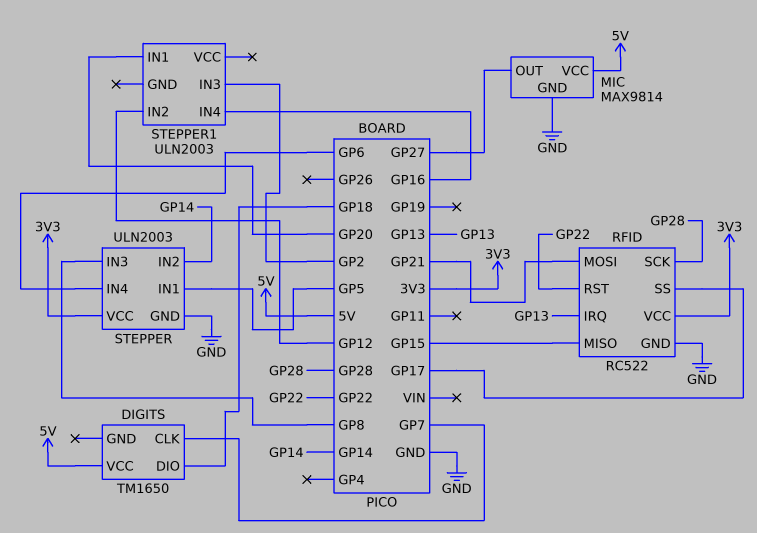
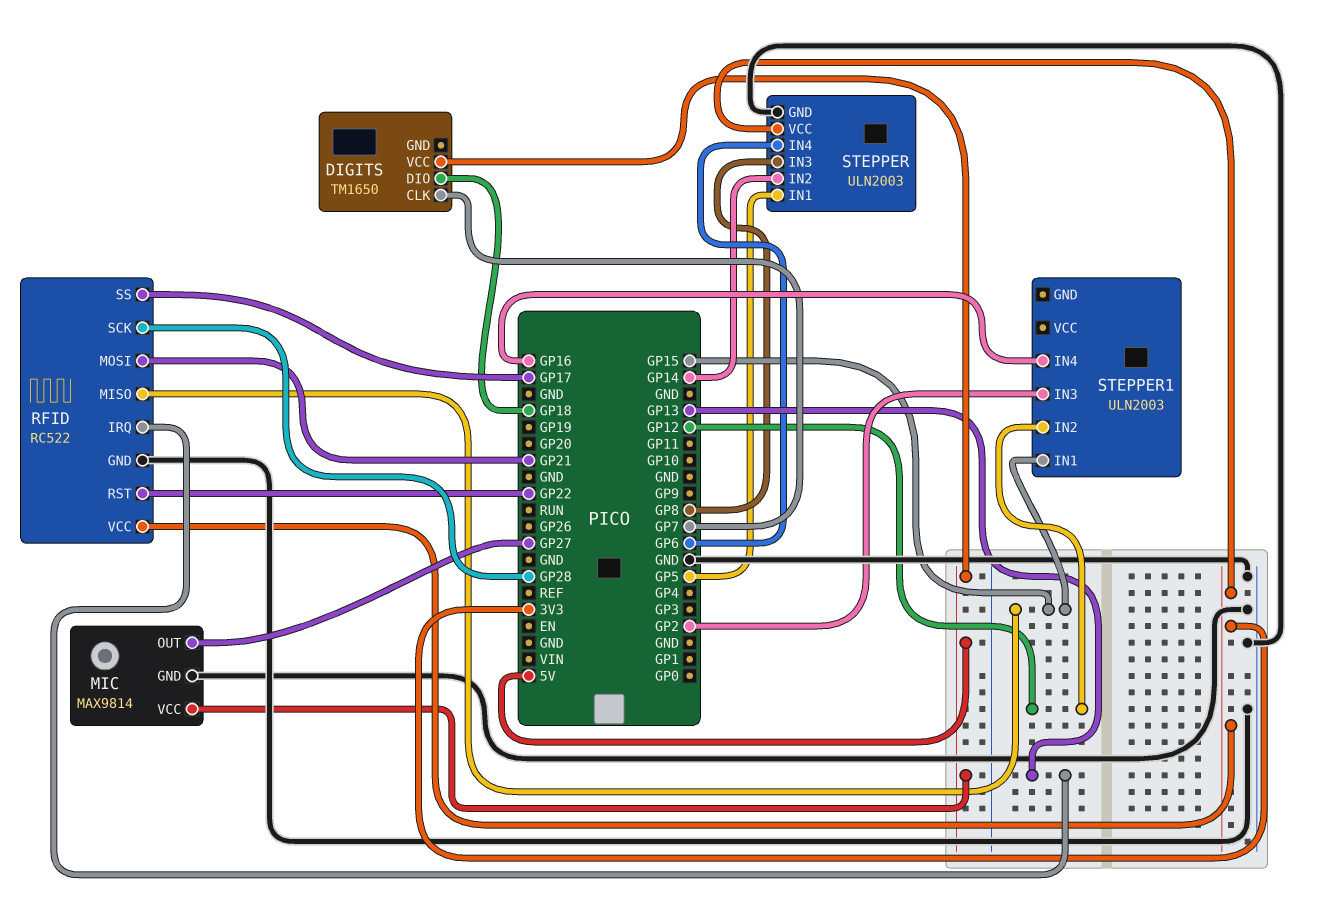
STEPPER1 pin IN1: GP20 -> GP15

